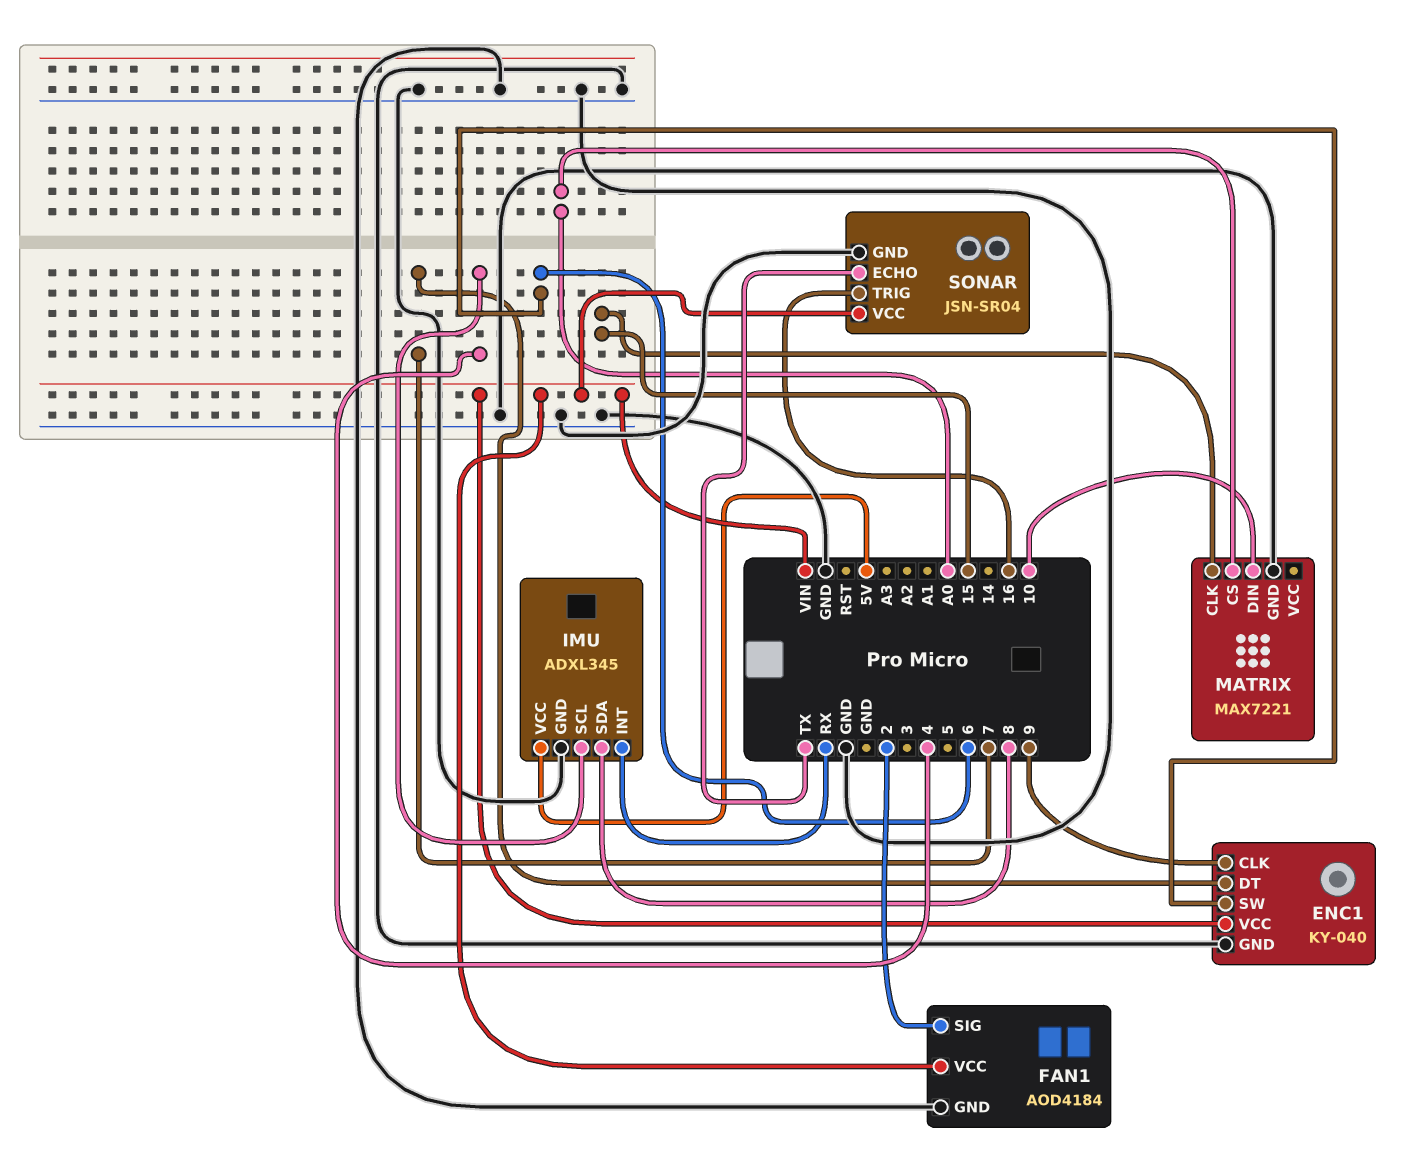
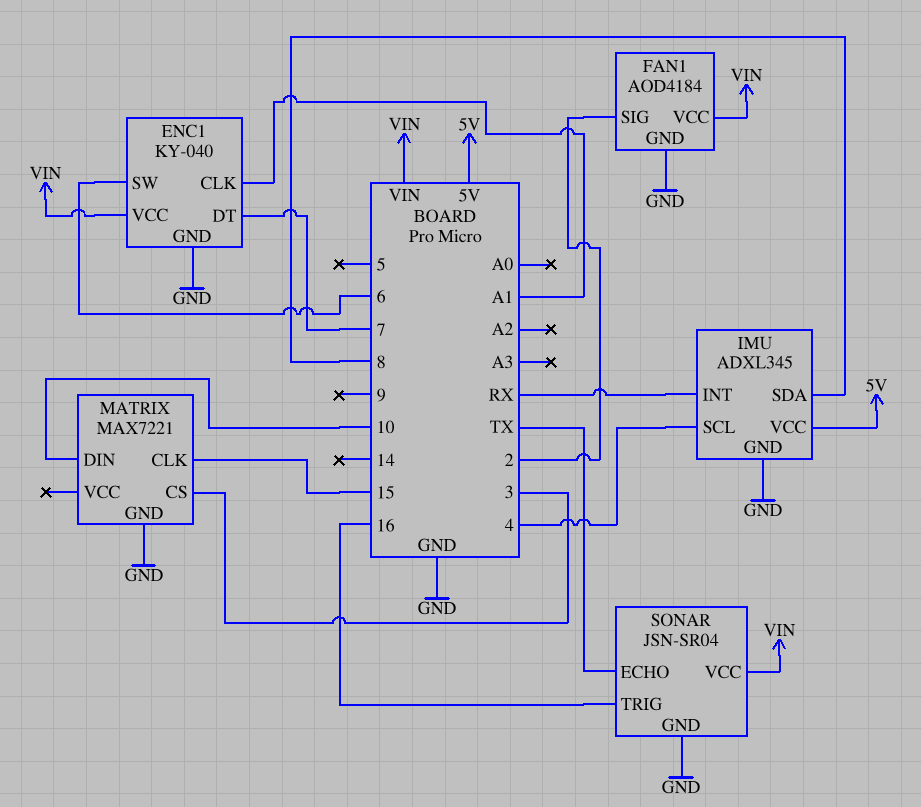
ENC1 pin CLK: 9 -> A1
MATRIX pin CS: A0 -> 3

